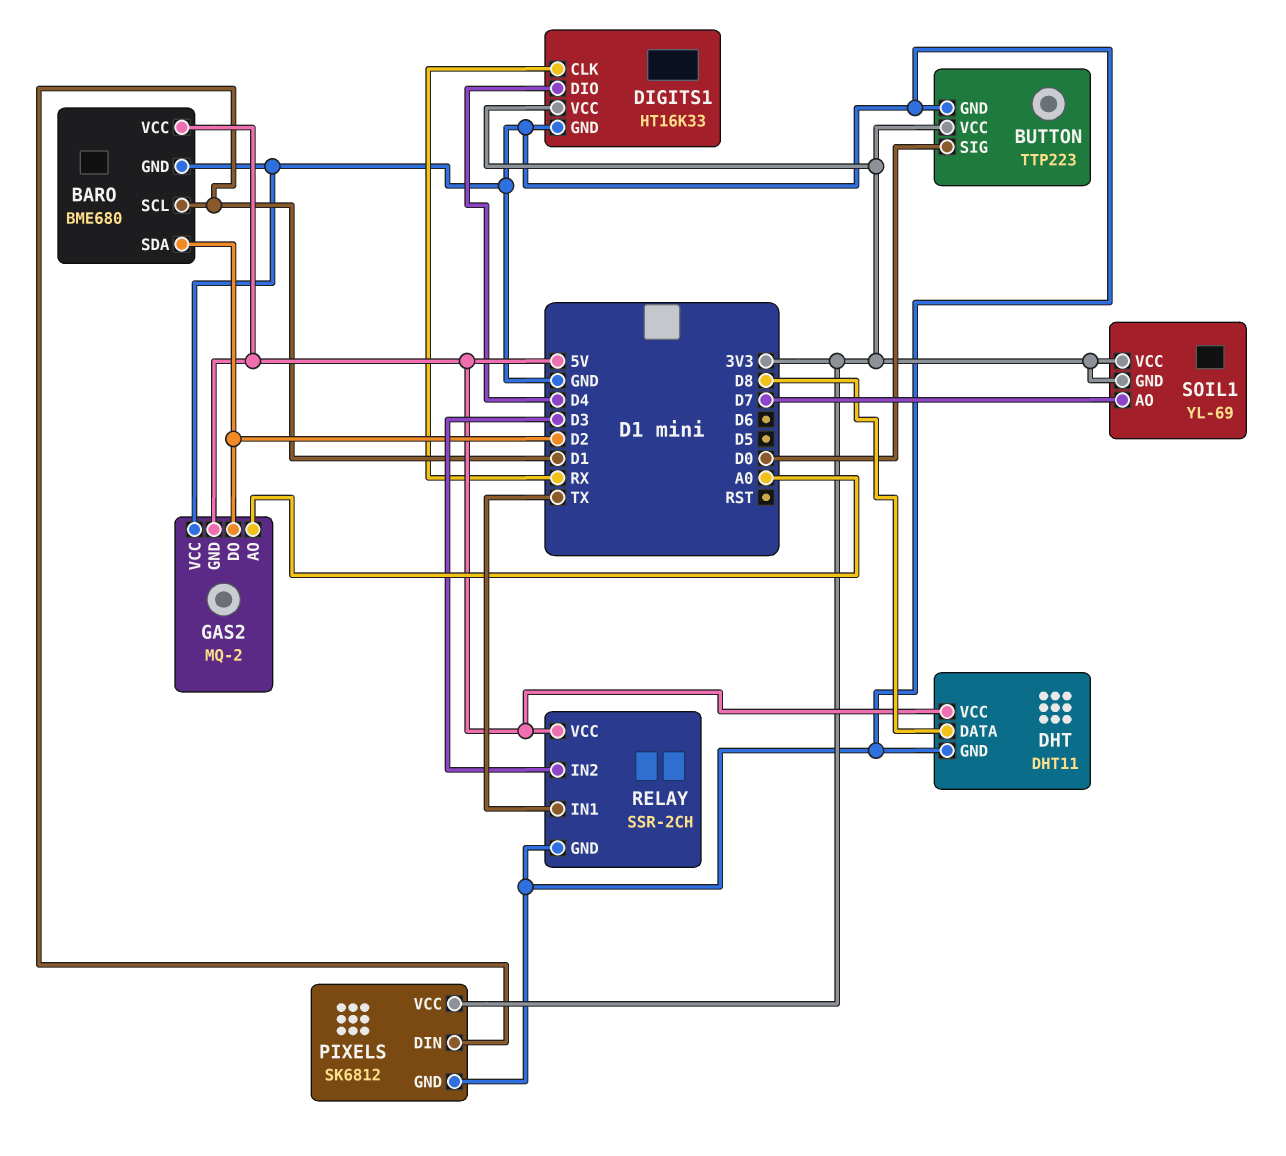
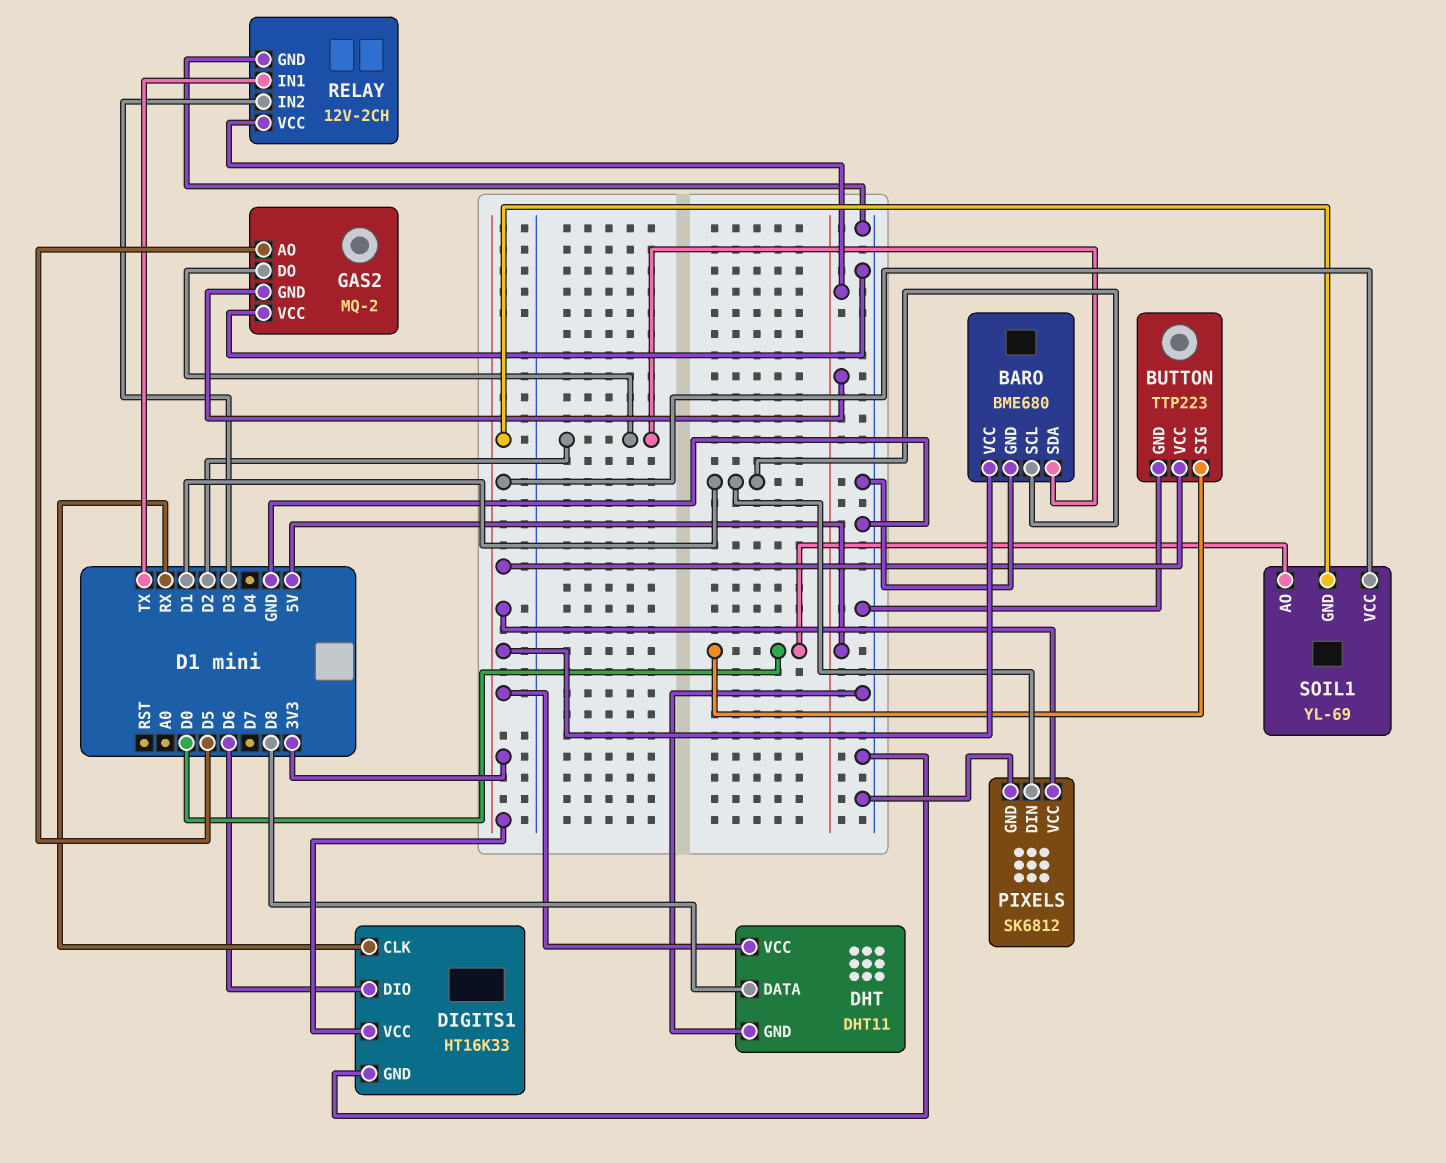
BARO pin VCC: 5V -> 3V3
DHT pin VCC: 5V -> 3V3
DIGITS1 pin DIO: D4 -> D6
GAS2 pin AO: A0 -> D5
RELAY: SSR-2CH -> 12V-2CH
SOIL1 pin AO: D7 -> D0

